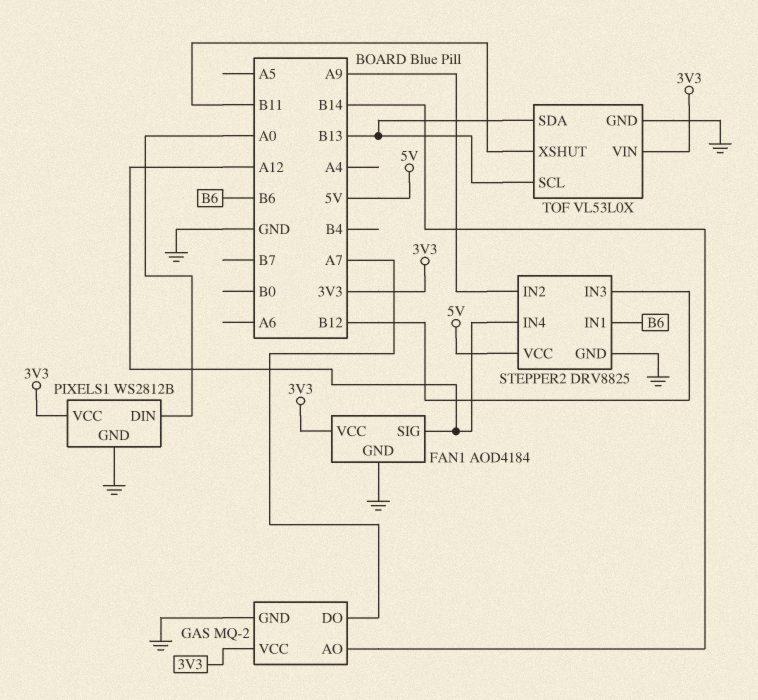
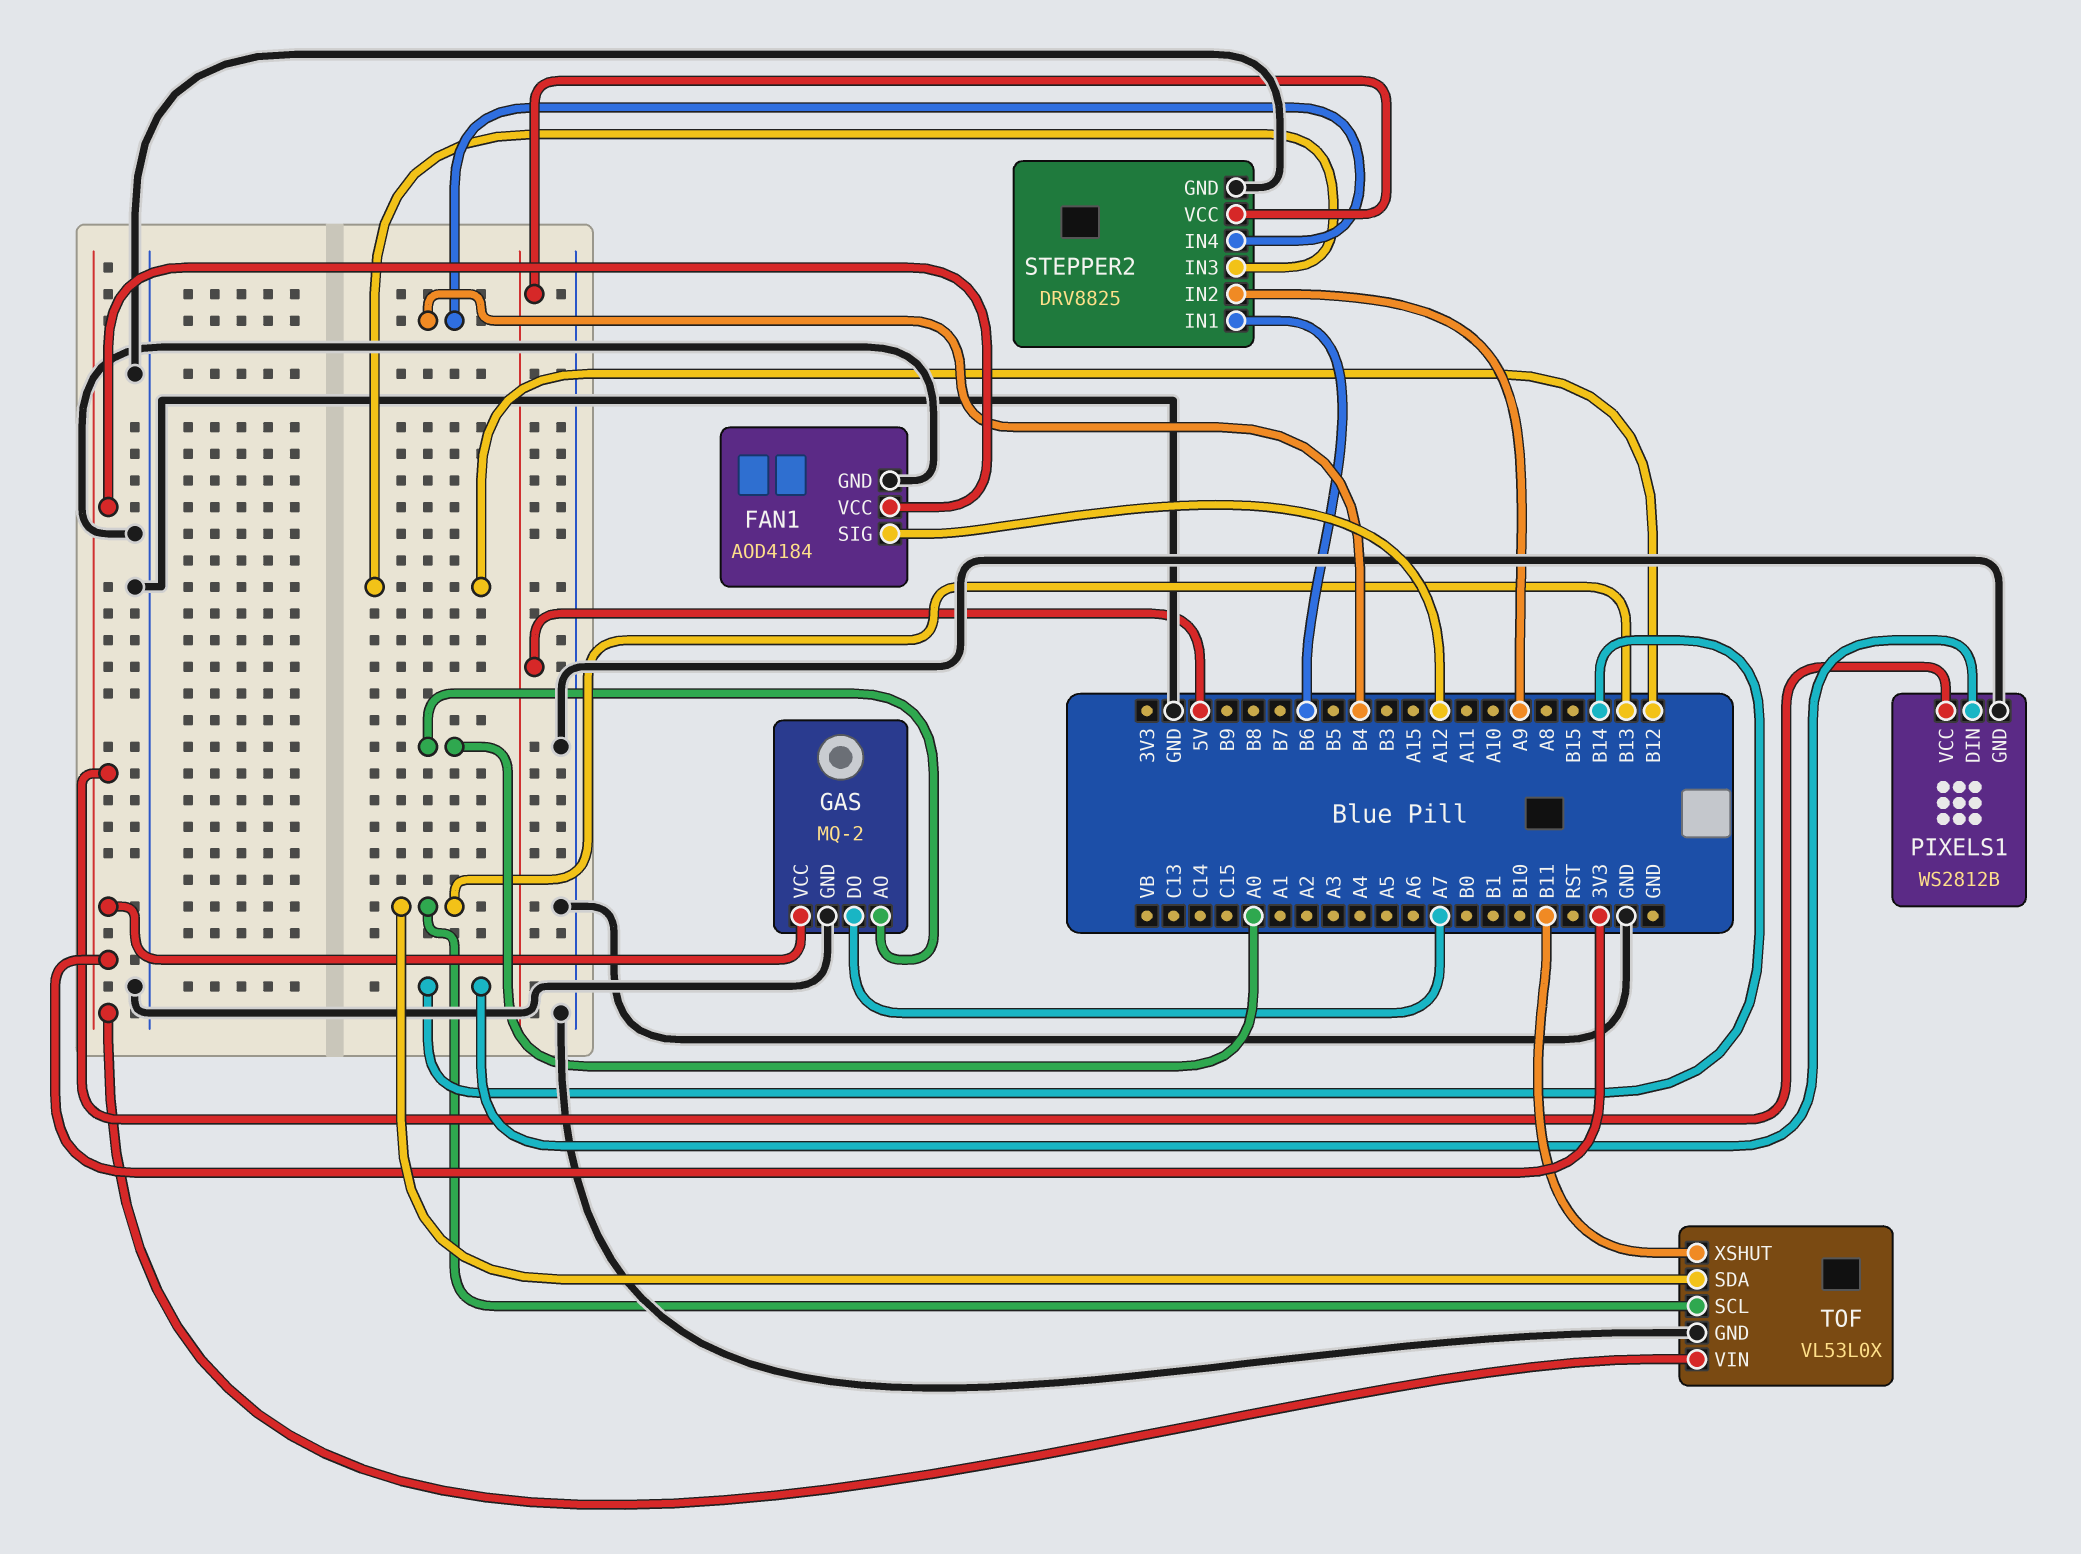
GAS pin AO: B14 -> A0
PIXELS1 pin DIN: A0 -> B14
STEPPER2 pin IN4: A12 -> B4

